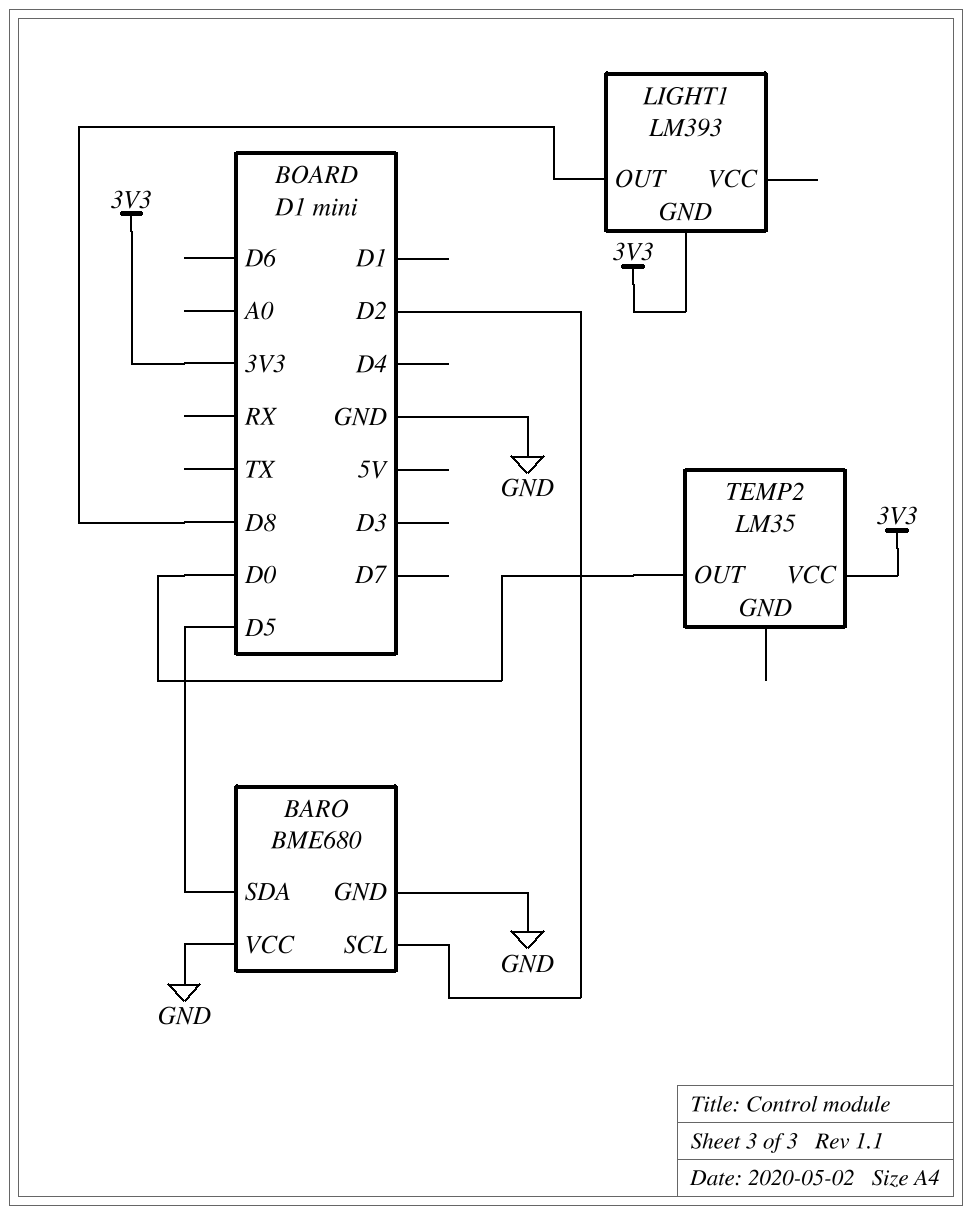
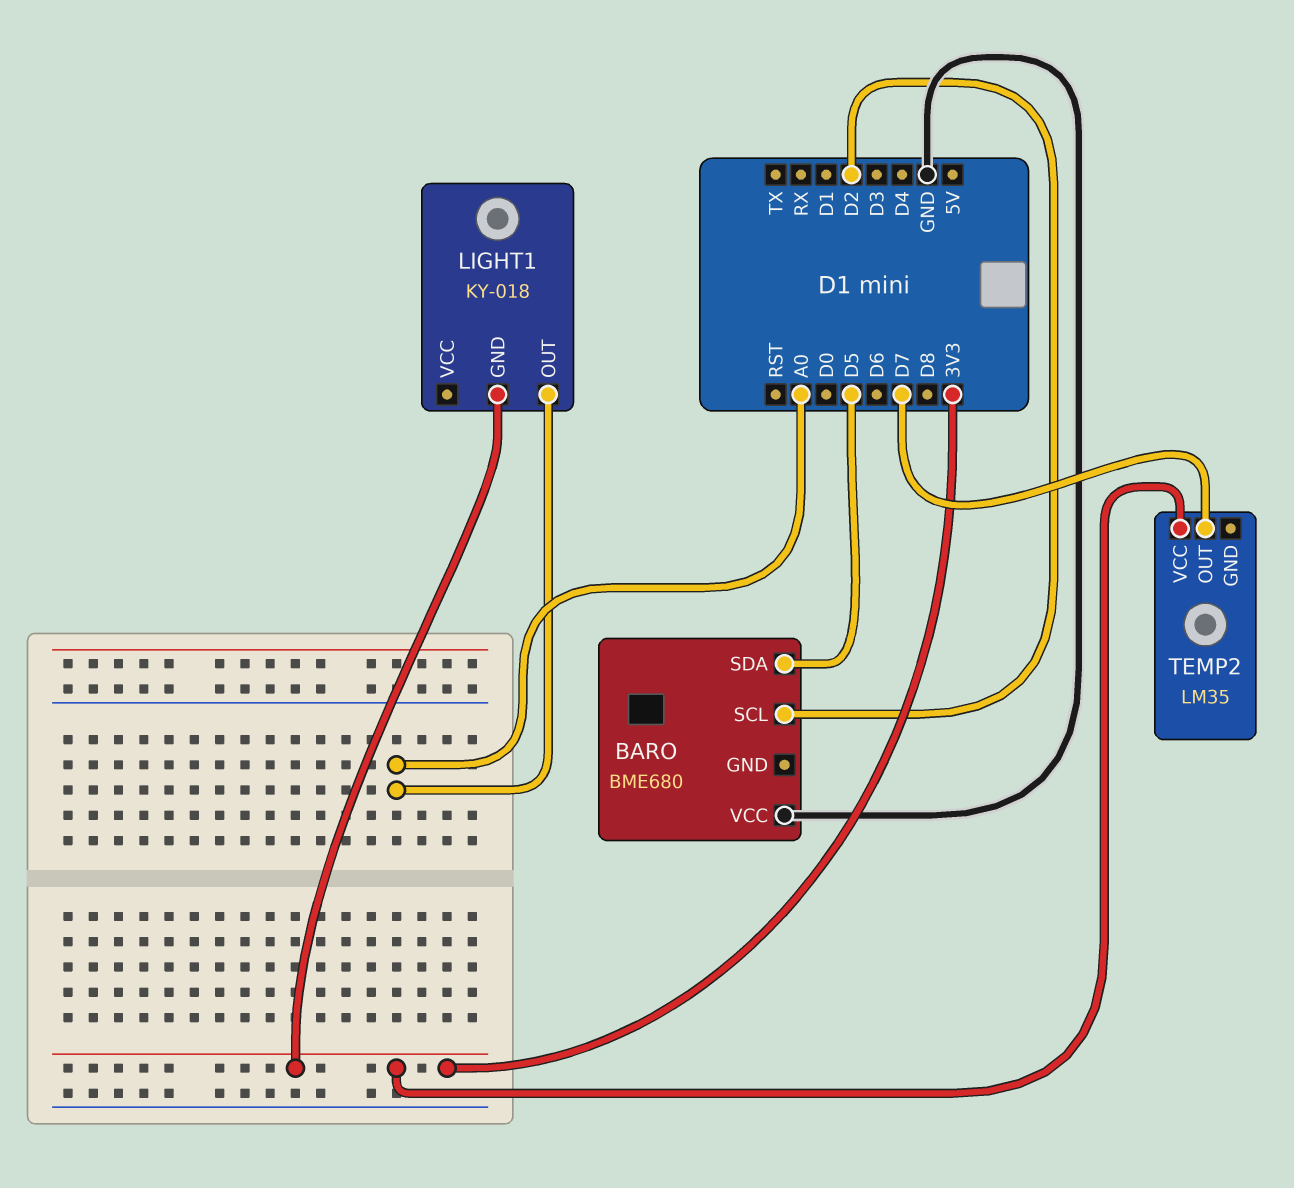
BARO pin GND: GND -> none
LIGHT1: LM393 -> KY-018
LIGHT1 pin OUT: D8 -> A0
TEMP2 pin OUT: D0 -> D7

